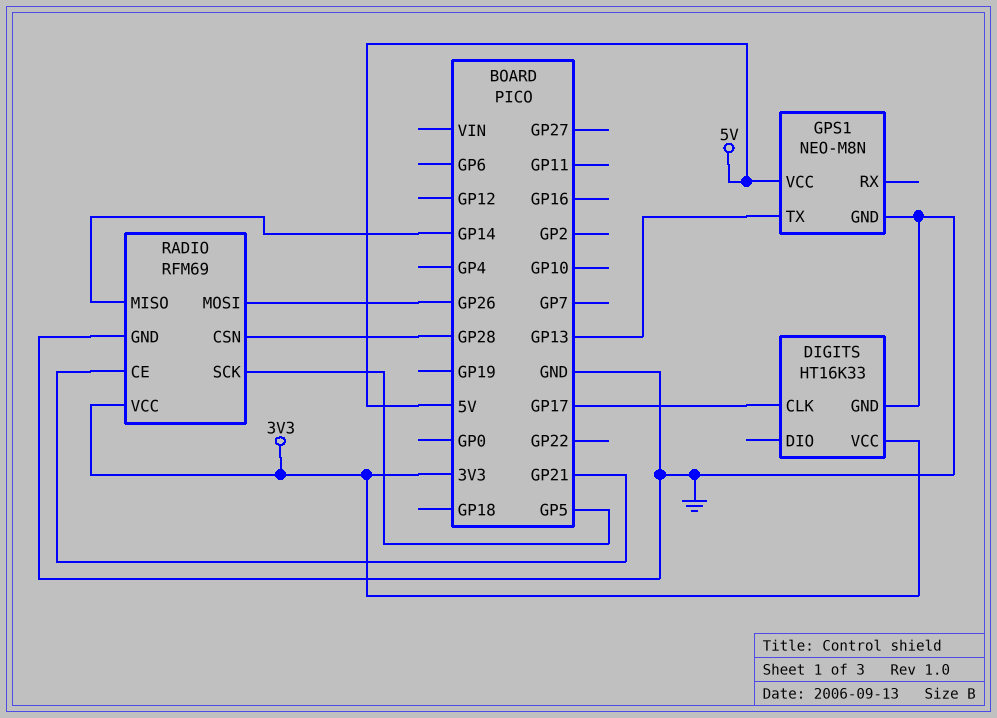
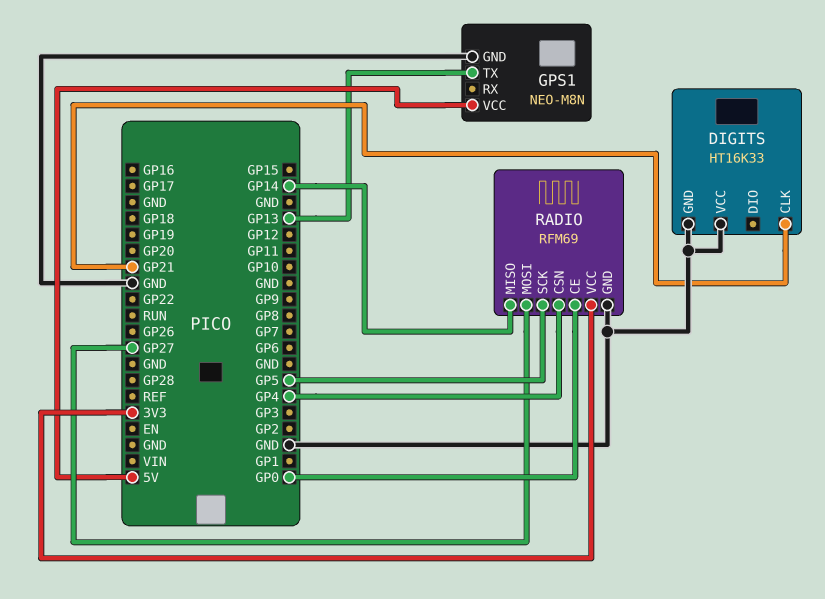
DIGITS pin CLK: GP17 -> GP21
DIGITS pin VCC: 3V3 -> GND
RADIO pin CE: GP21 -> GP0
RADIO pin CSN: GP28 -> GP4
RADIO pin MOSI: GP26 -> GP27

